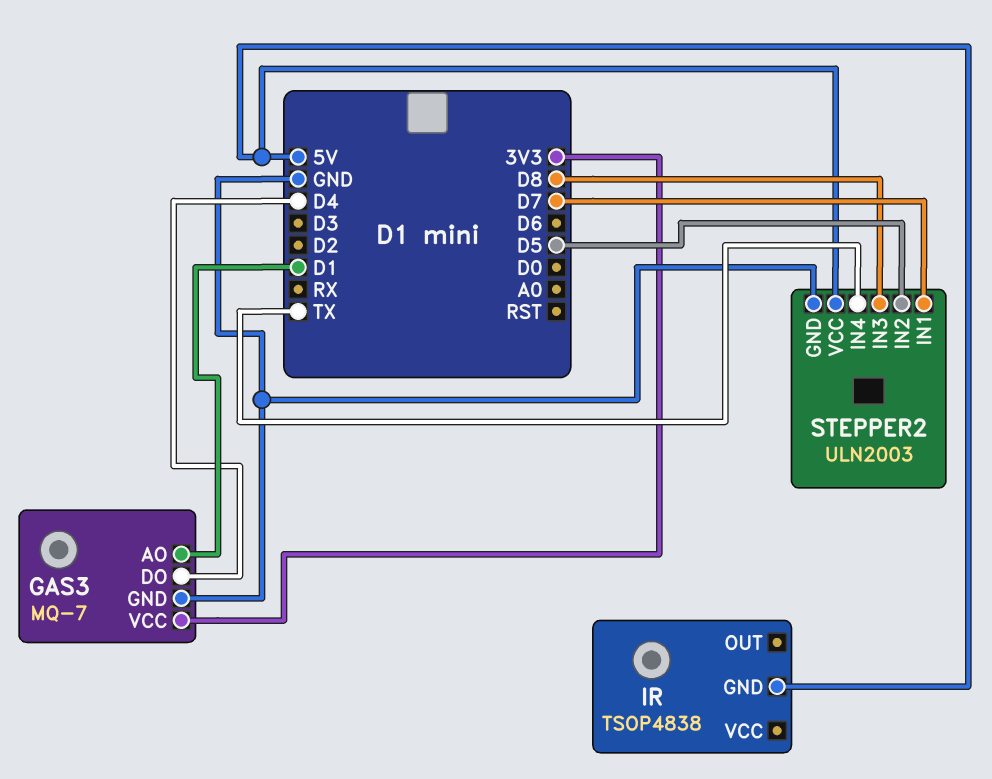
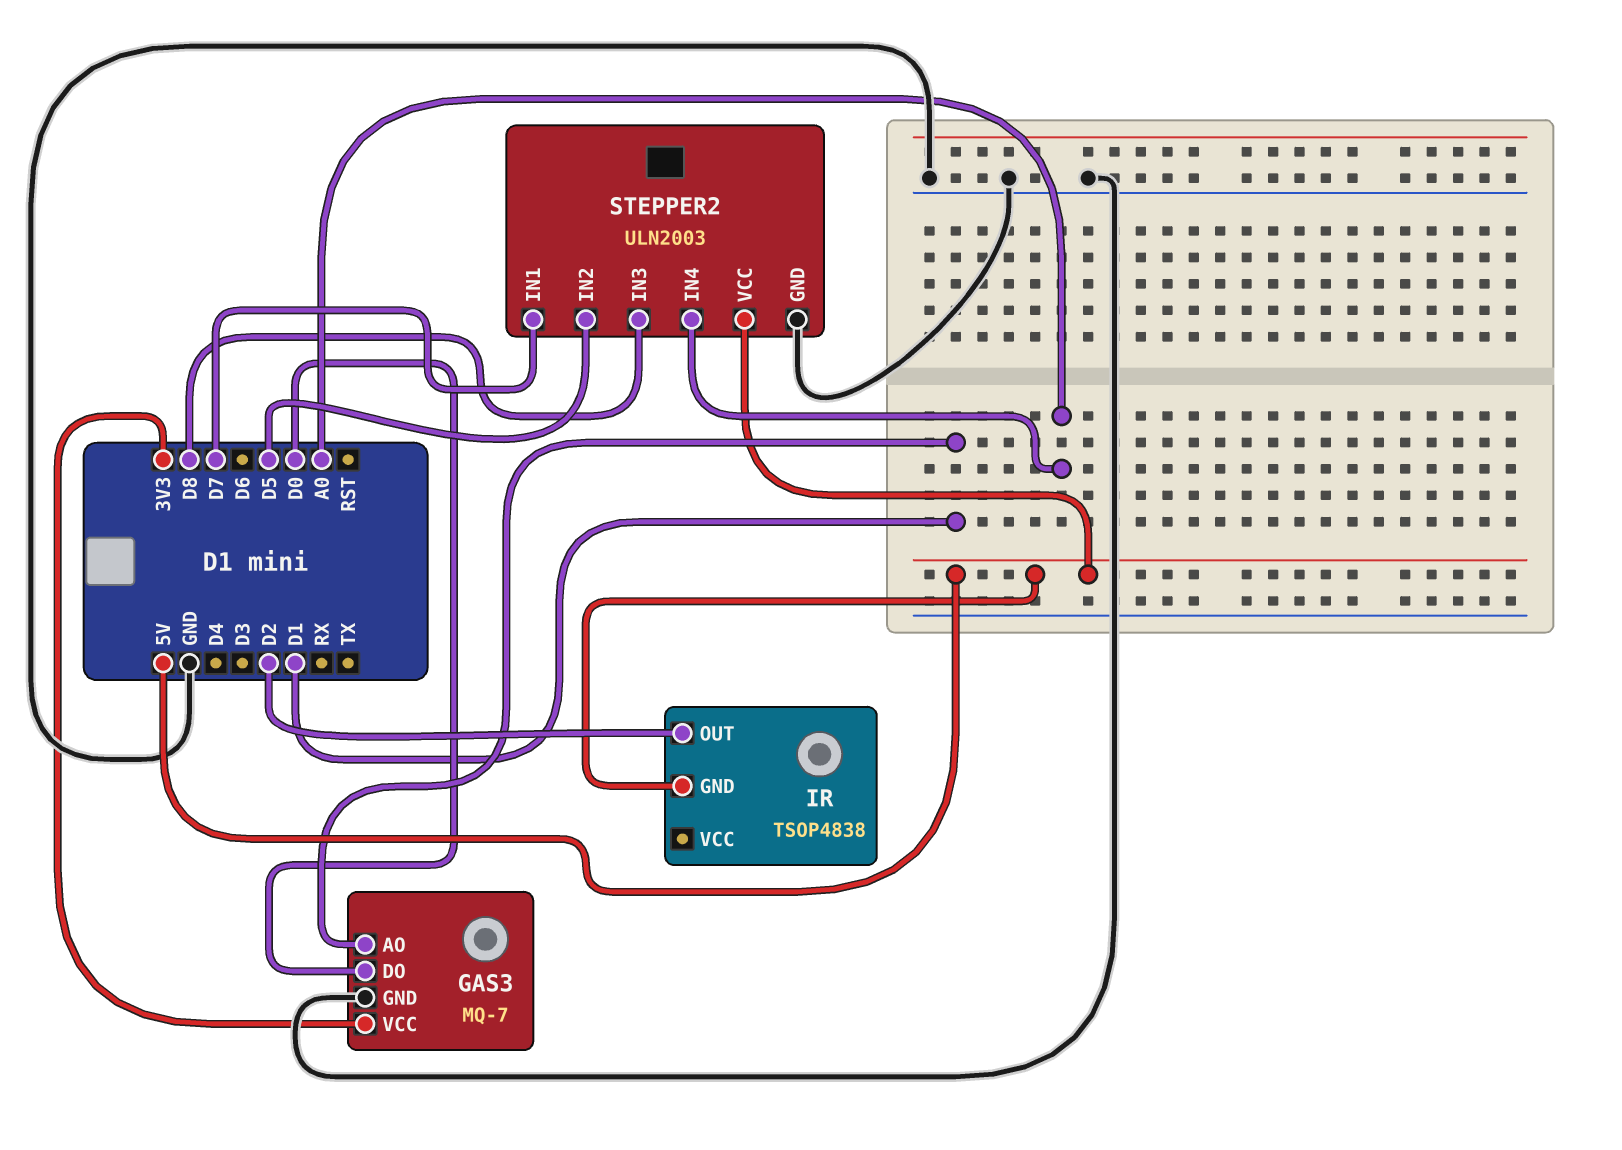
GAS3 pin DO: D4 -> D0
IR pin OUT: none -> D2
STEPPER2 pin IN4: TX -> A0

